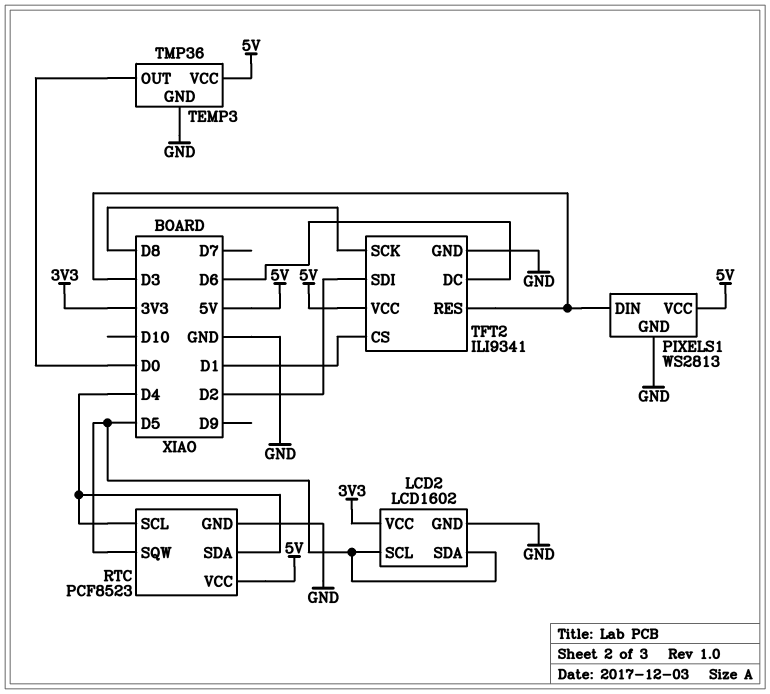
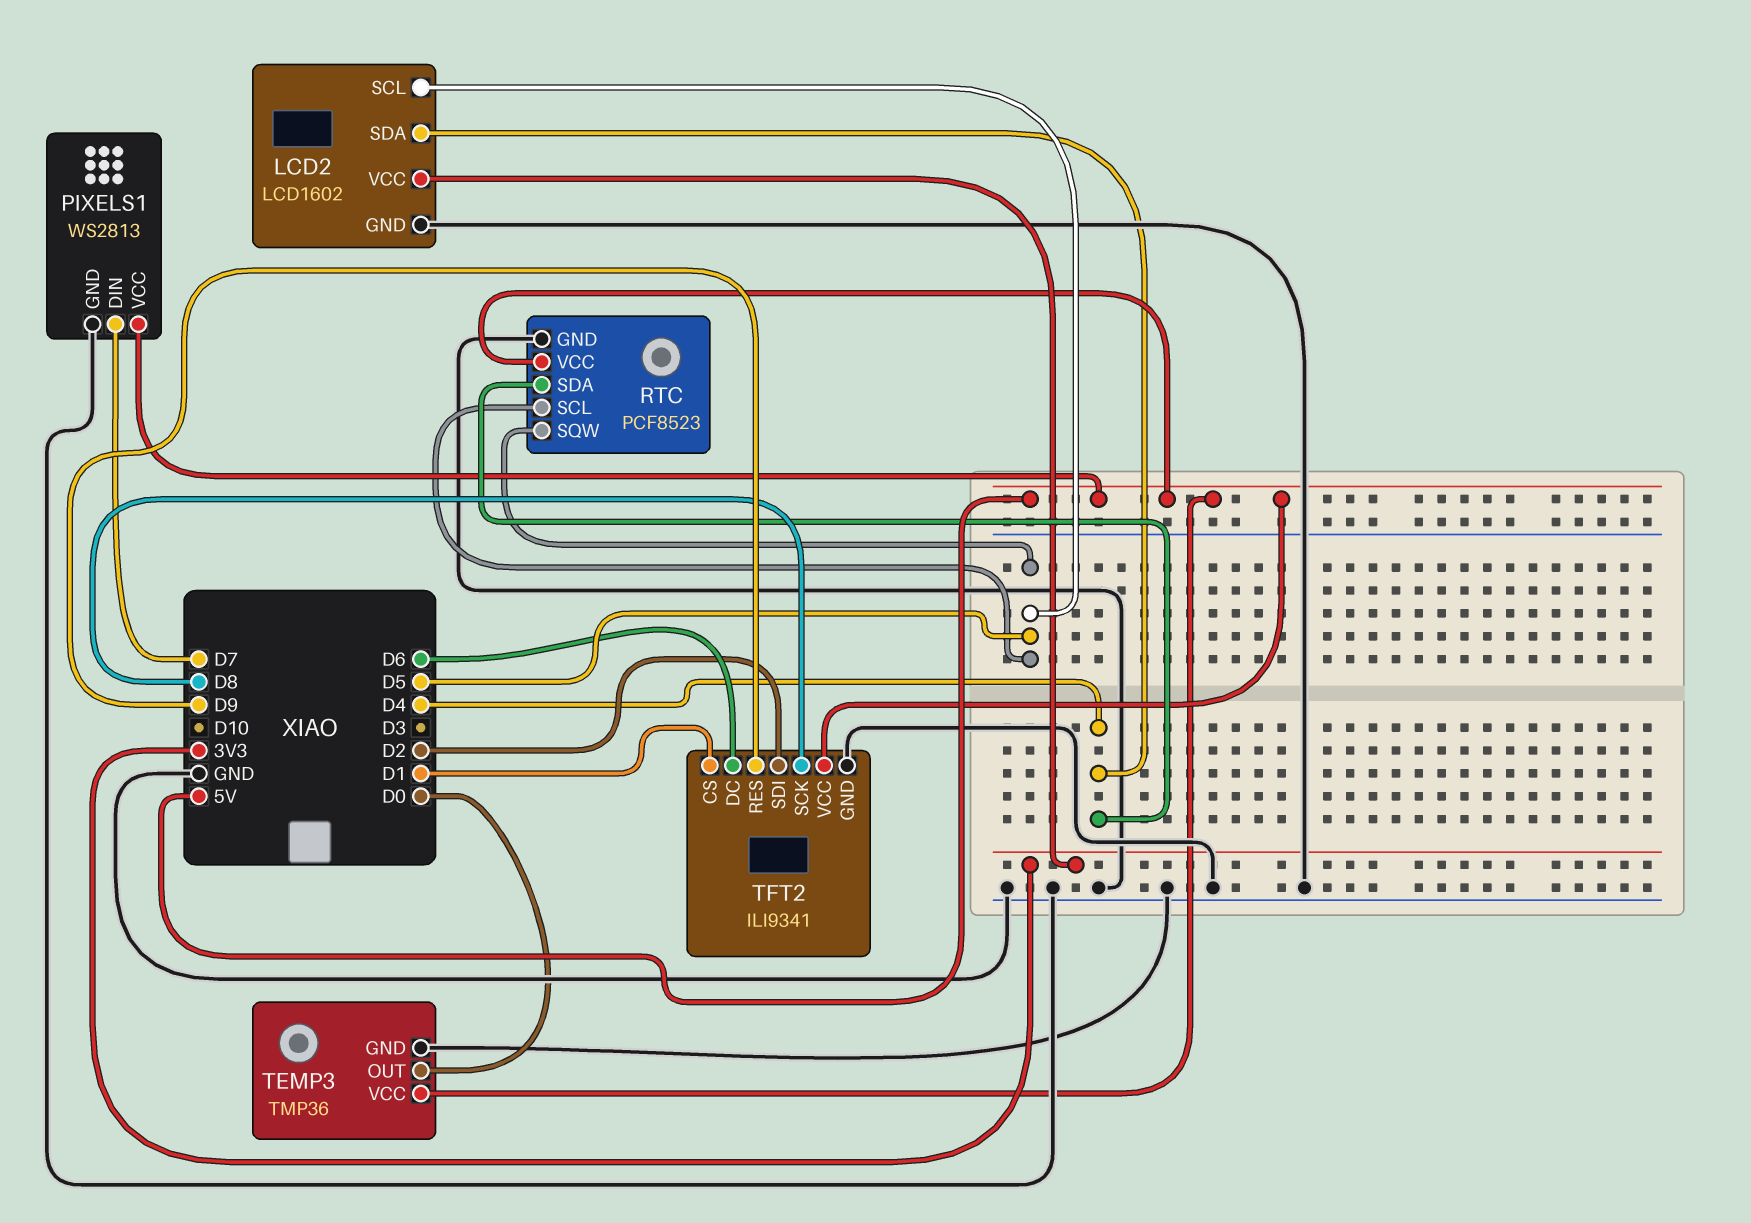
LCD2 pin SDA: D5 -> D4
PIXELS1 pin DIN: D3 -> D7
RTC pin SCL: D4 -> D5
TFT2 pin RES: D3 -> D9

